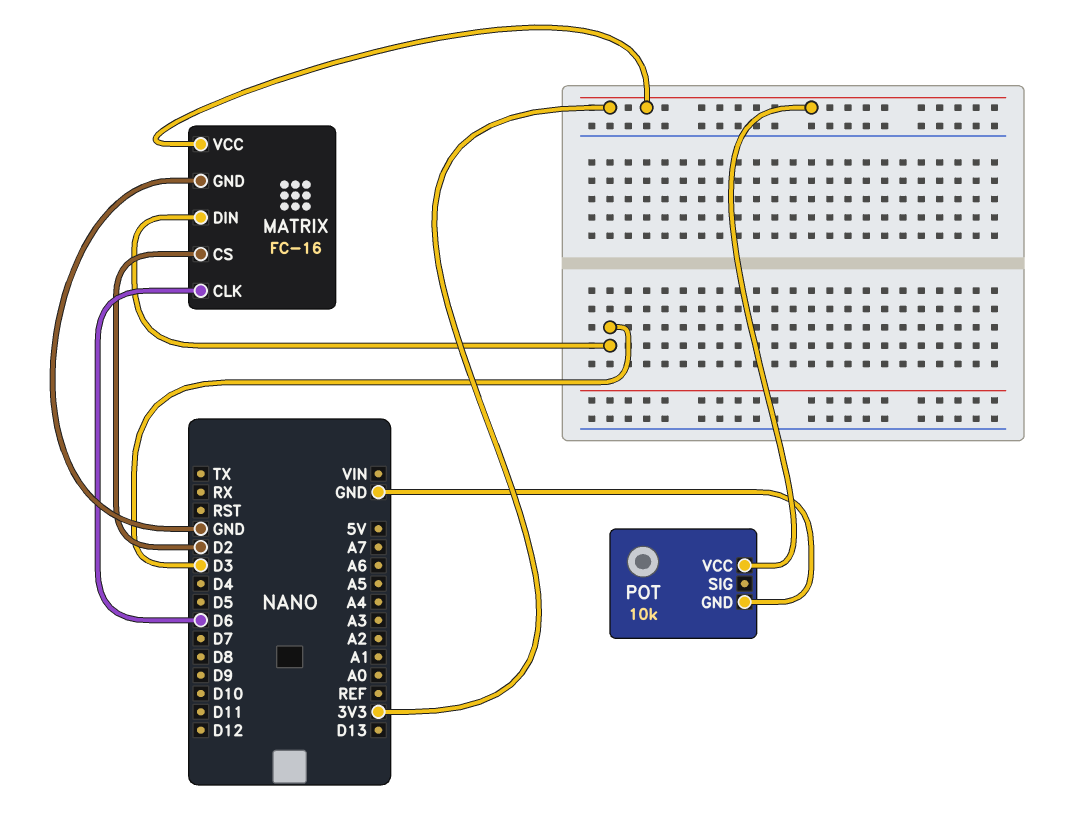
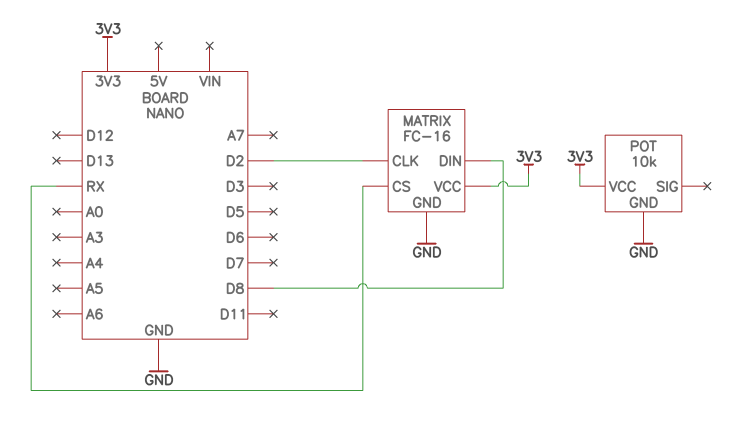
MATRIX pin CLK: D6 -> D2
MATRIX pin CS: D2 -> RX
MATRIX pin DIN: D3 -> D8

